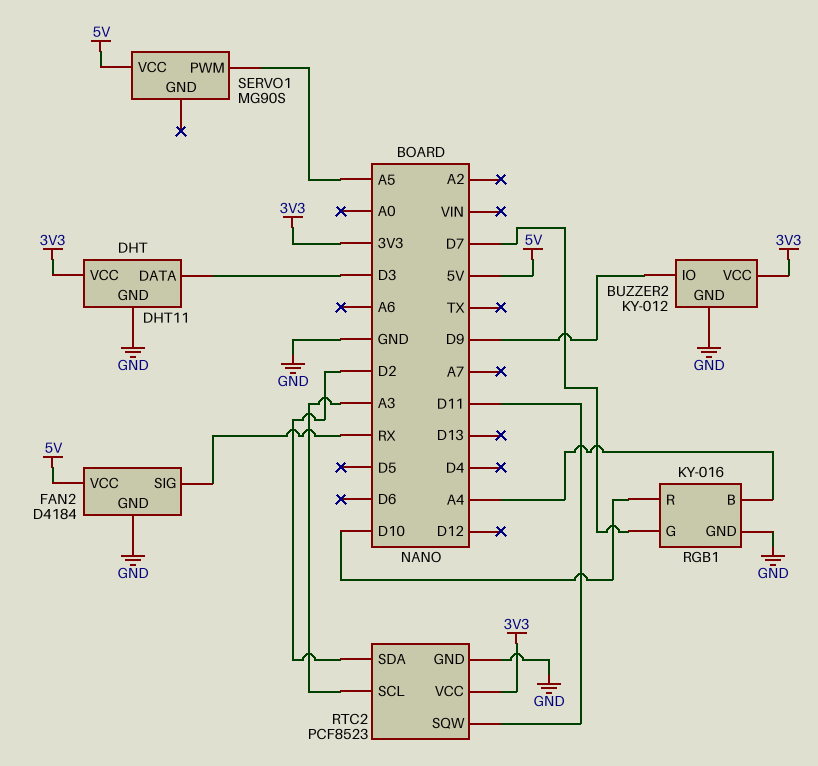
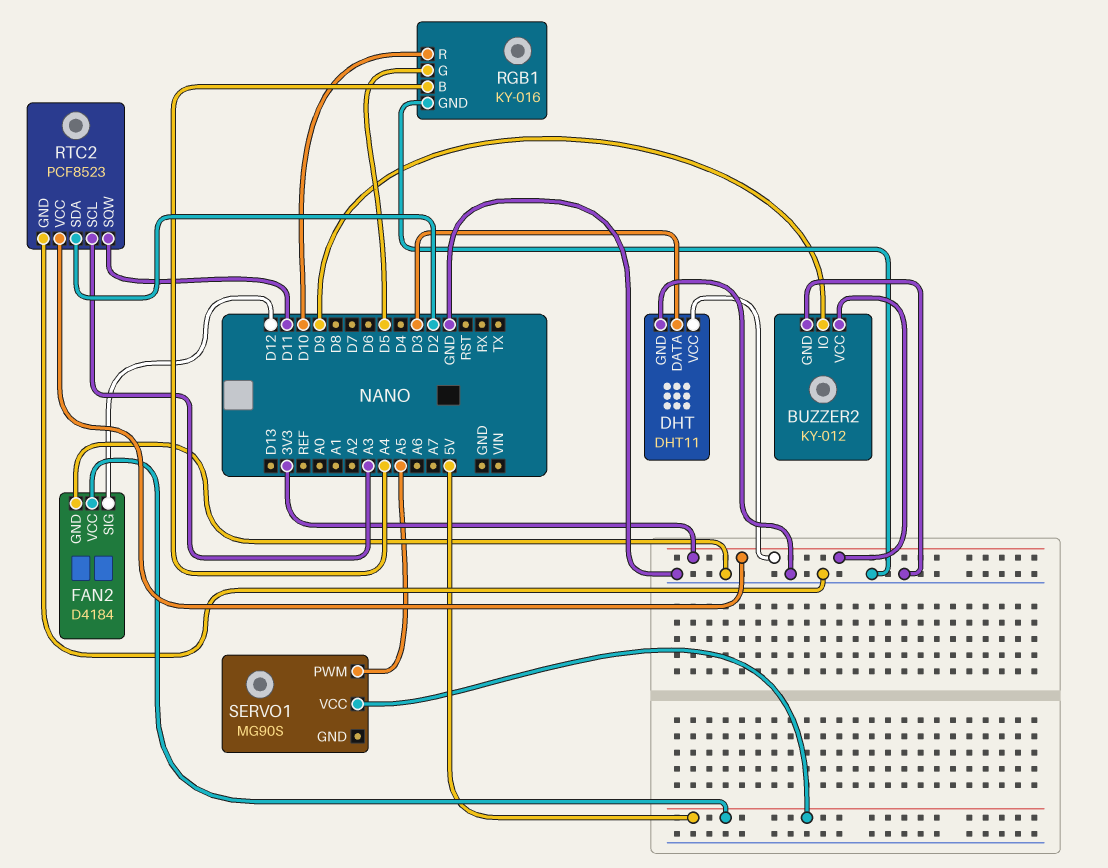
FAN2 pin SIG: RX -> D12
RGB1 pin G: D7 -> D5

